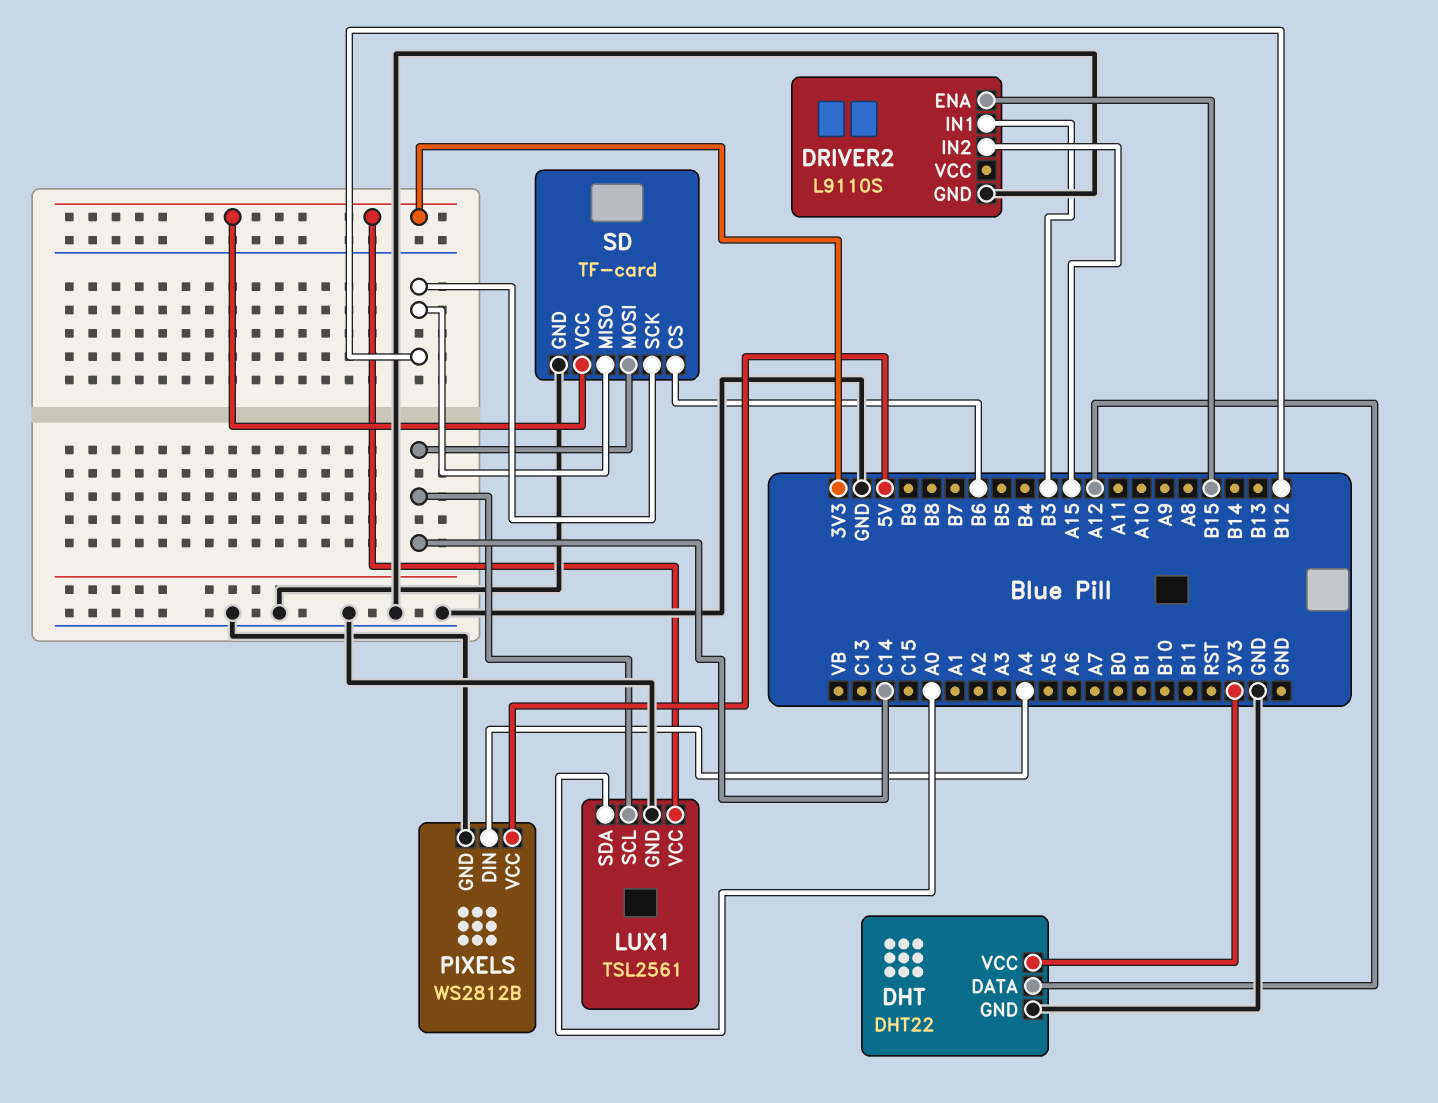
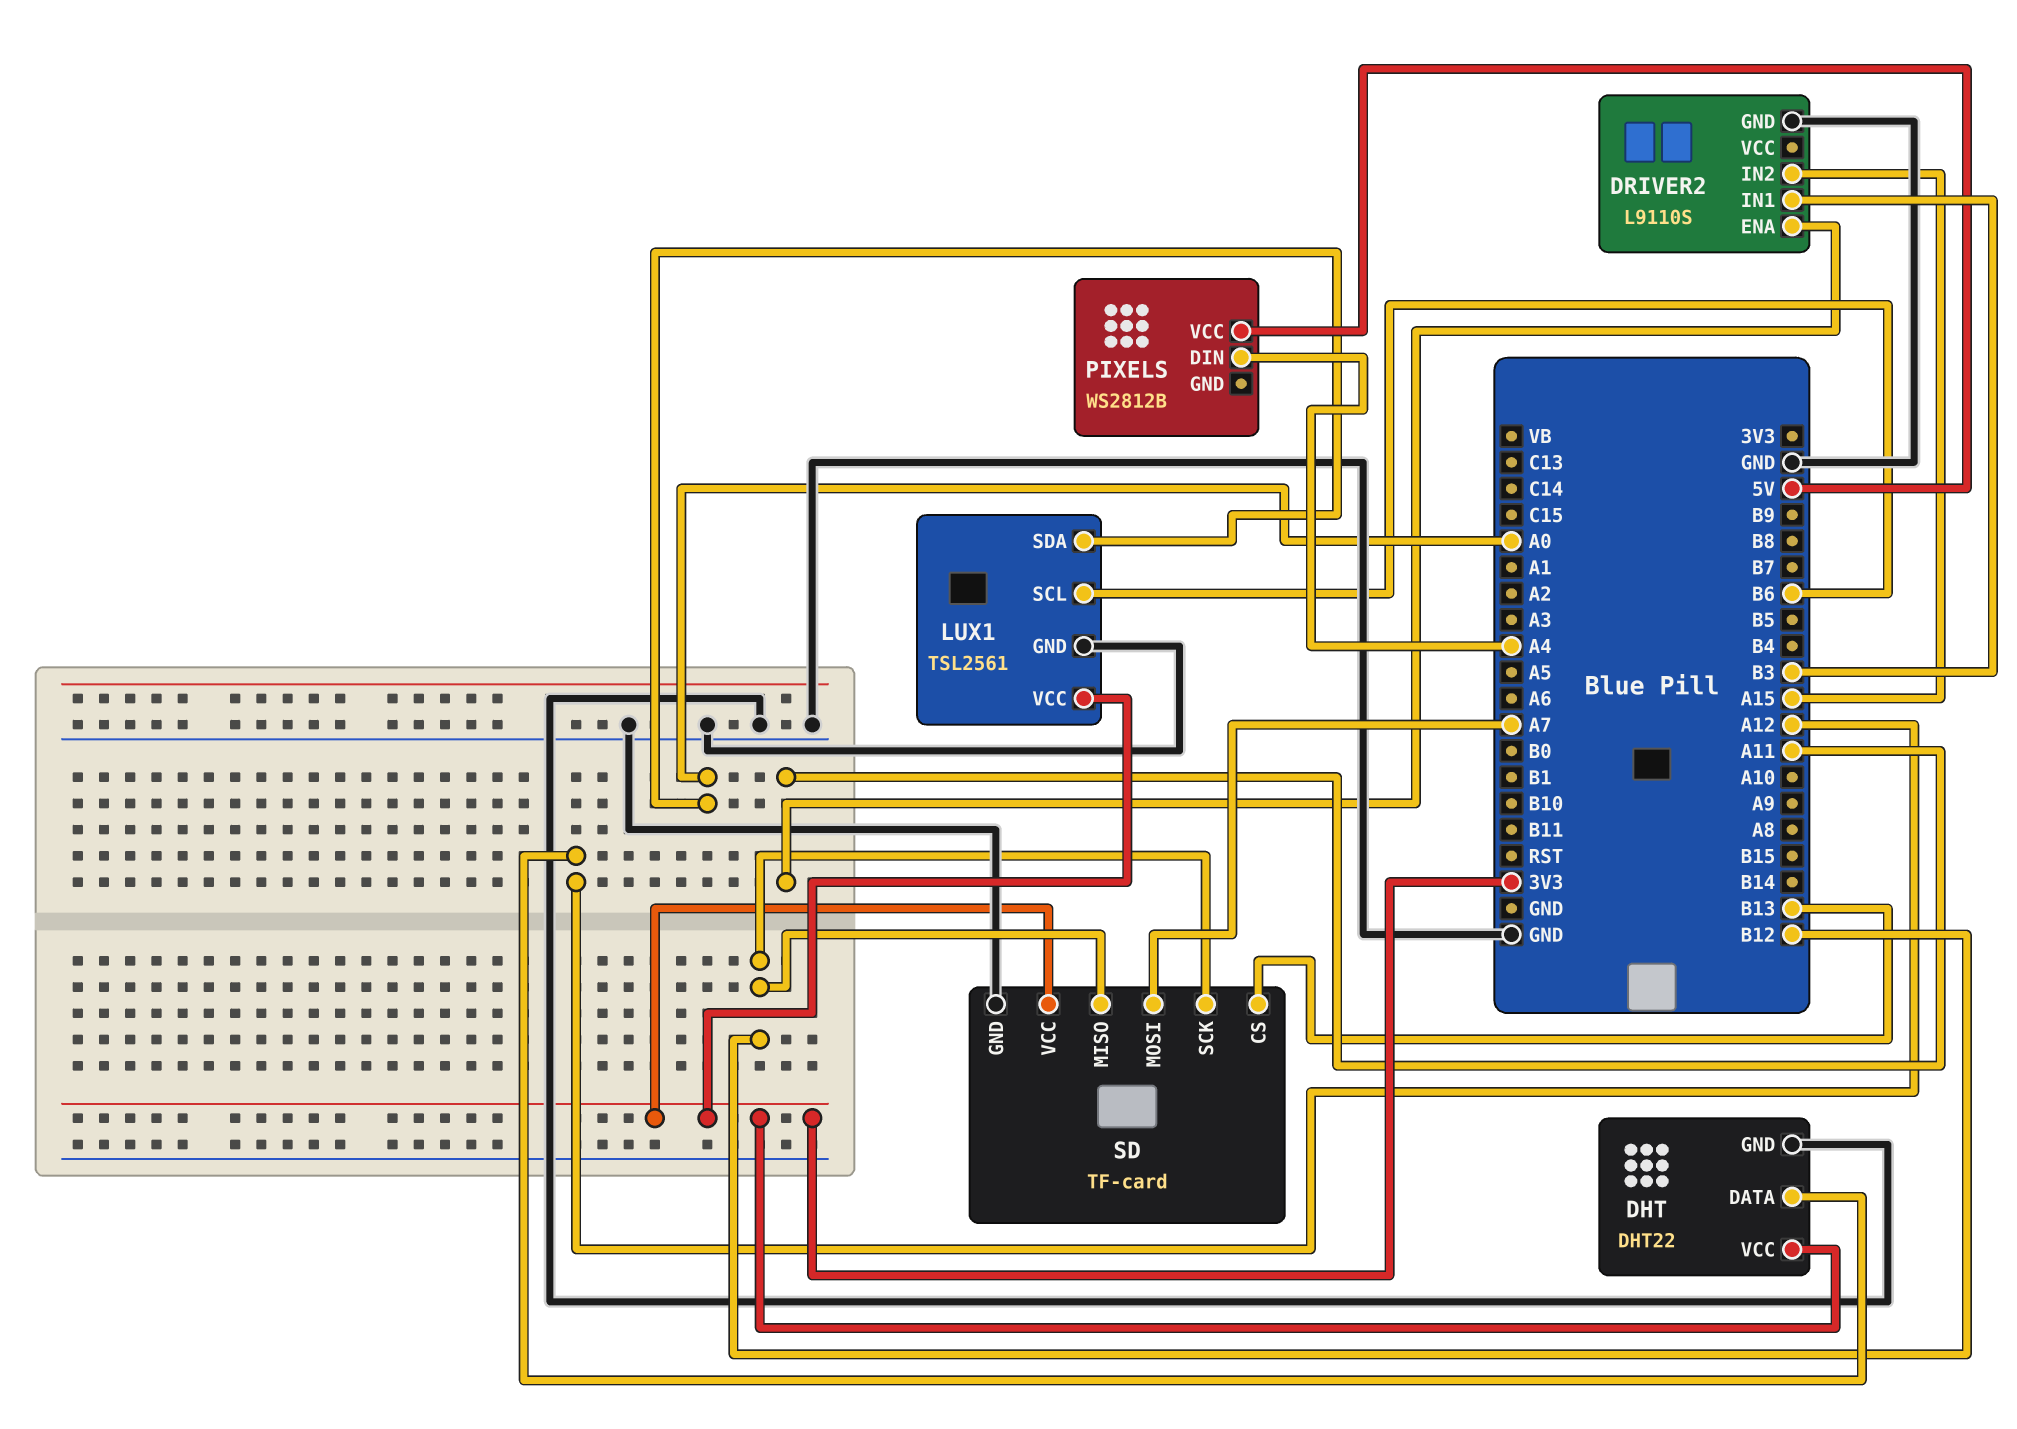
DRIVER2 pin ENA: B15 -> A11
LUX1 pin SCL: C14 -> B6
PIXELS pin GND: GND -> none
SD pin CS: B6 -> B13
SD pin MOSI: C14 -> A7

